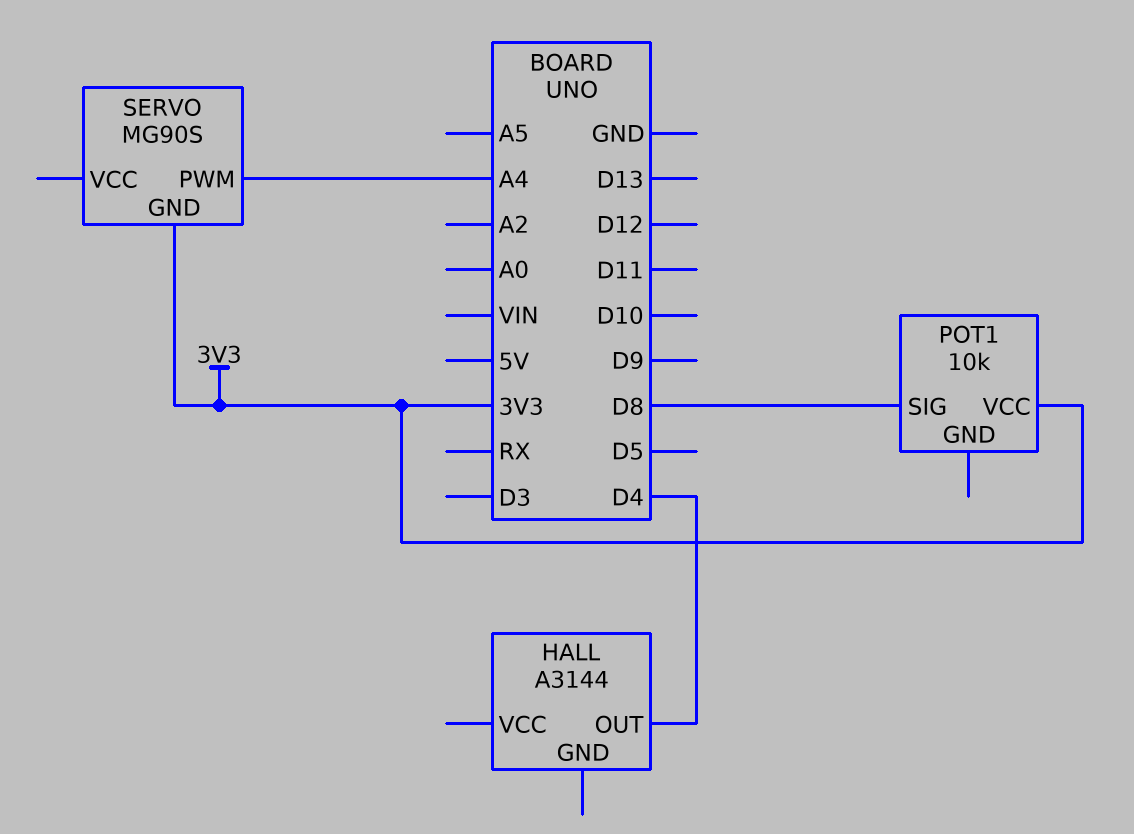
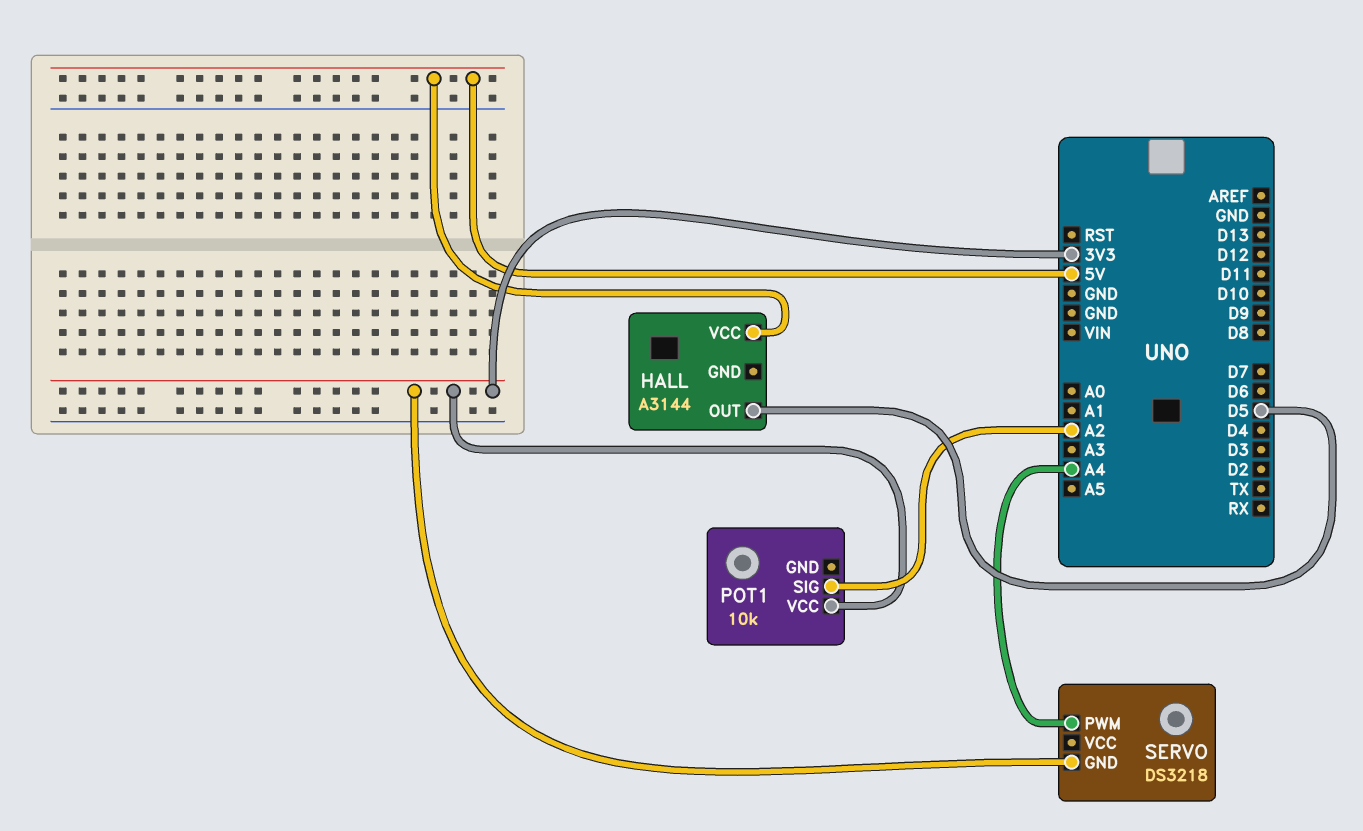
HALL pin OUT: D4 -> D5
HALL pin VCC: none -> 5V
POT1 pin SIG: D8 -> A2
SERVO: MG90S -> DS3218

